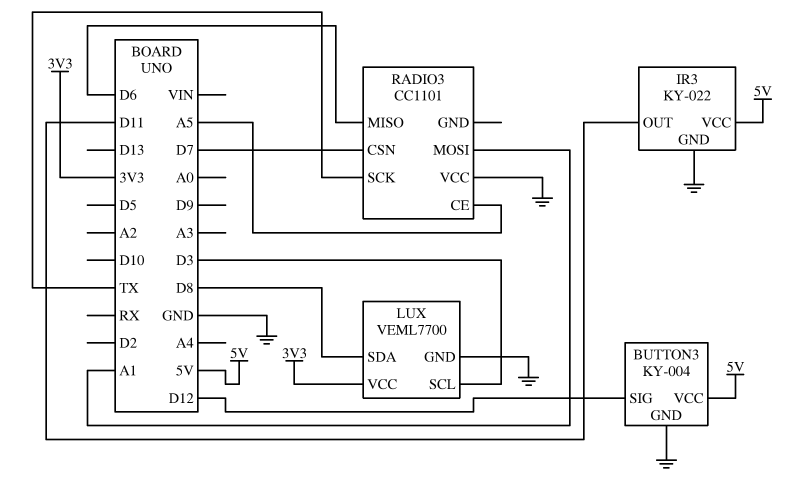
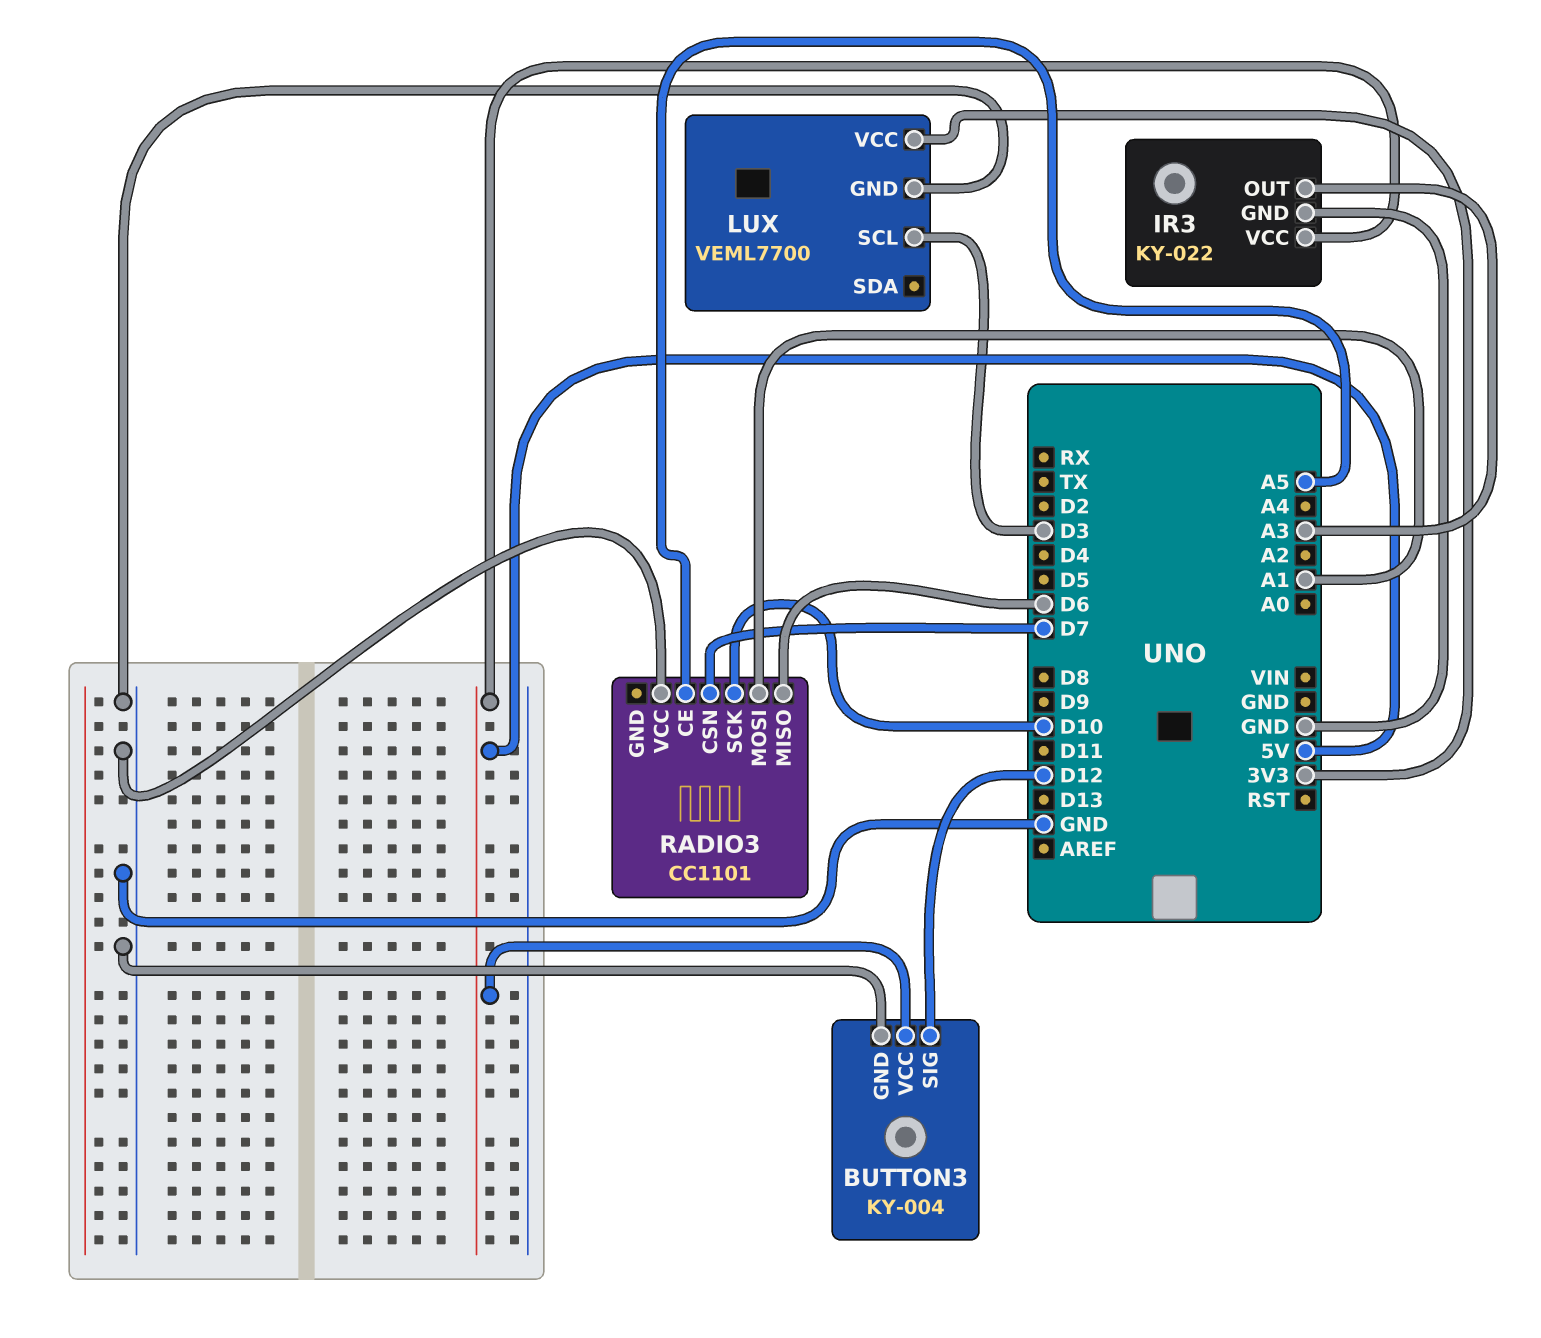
IR3 pin OUT: D11 -> A3
LUX pin SDA: D8 -> none
RADIO3 pin SCK: TX -> D10

